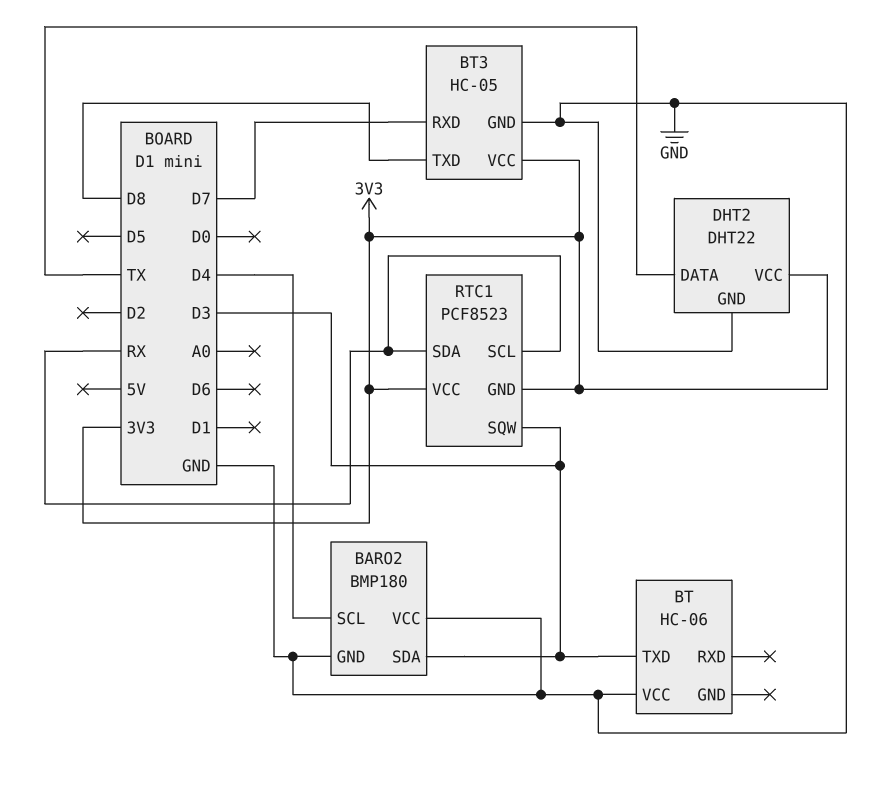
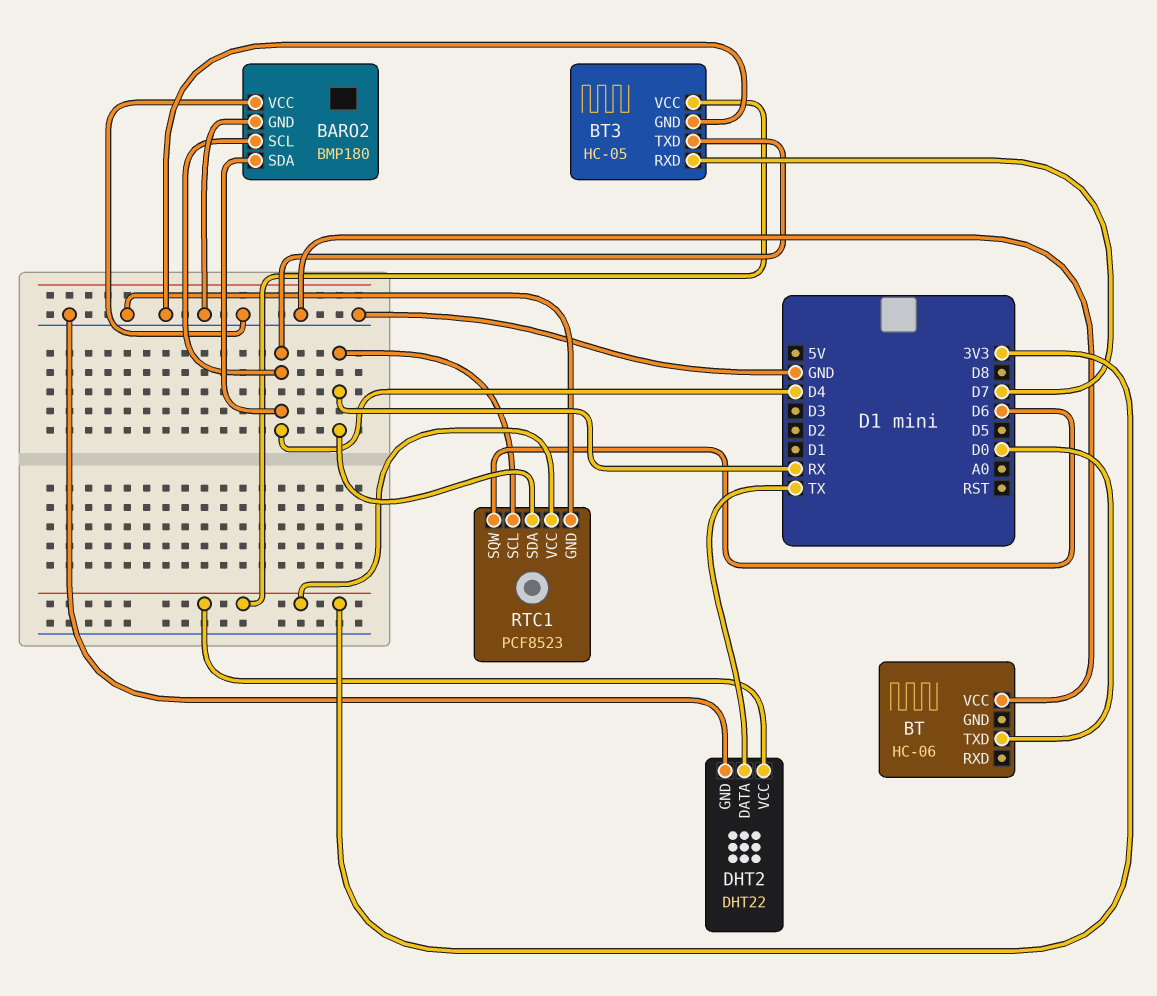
BARO2 pin SDA: D3 -> D4
BT pin TXD: D3 -> D0
BT3 pin TXD: D8 -> D4
RTC1 pin GND: 3V3 -> GND
RTC1 pin SQW: D3 -> D6

